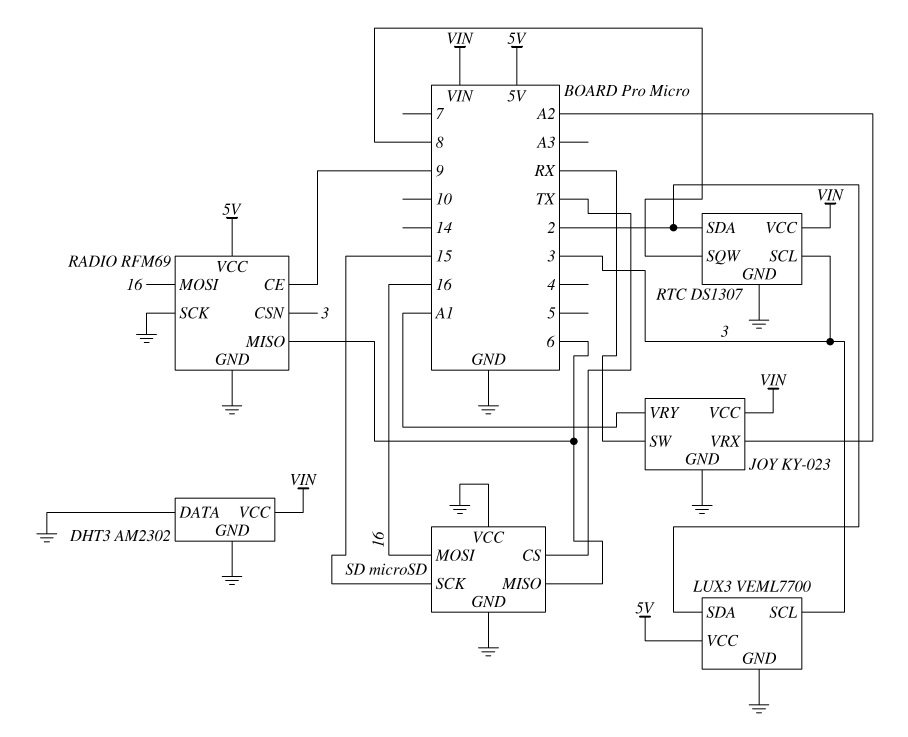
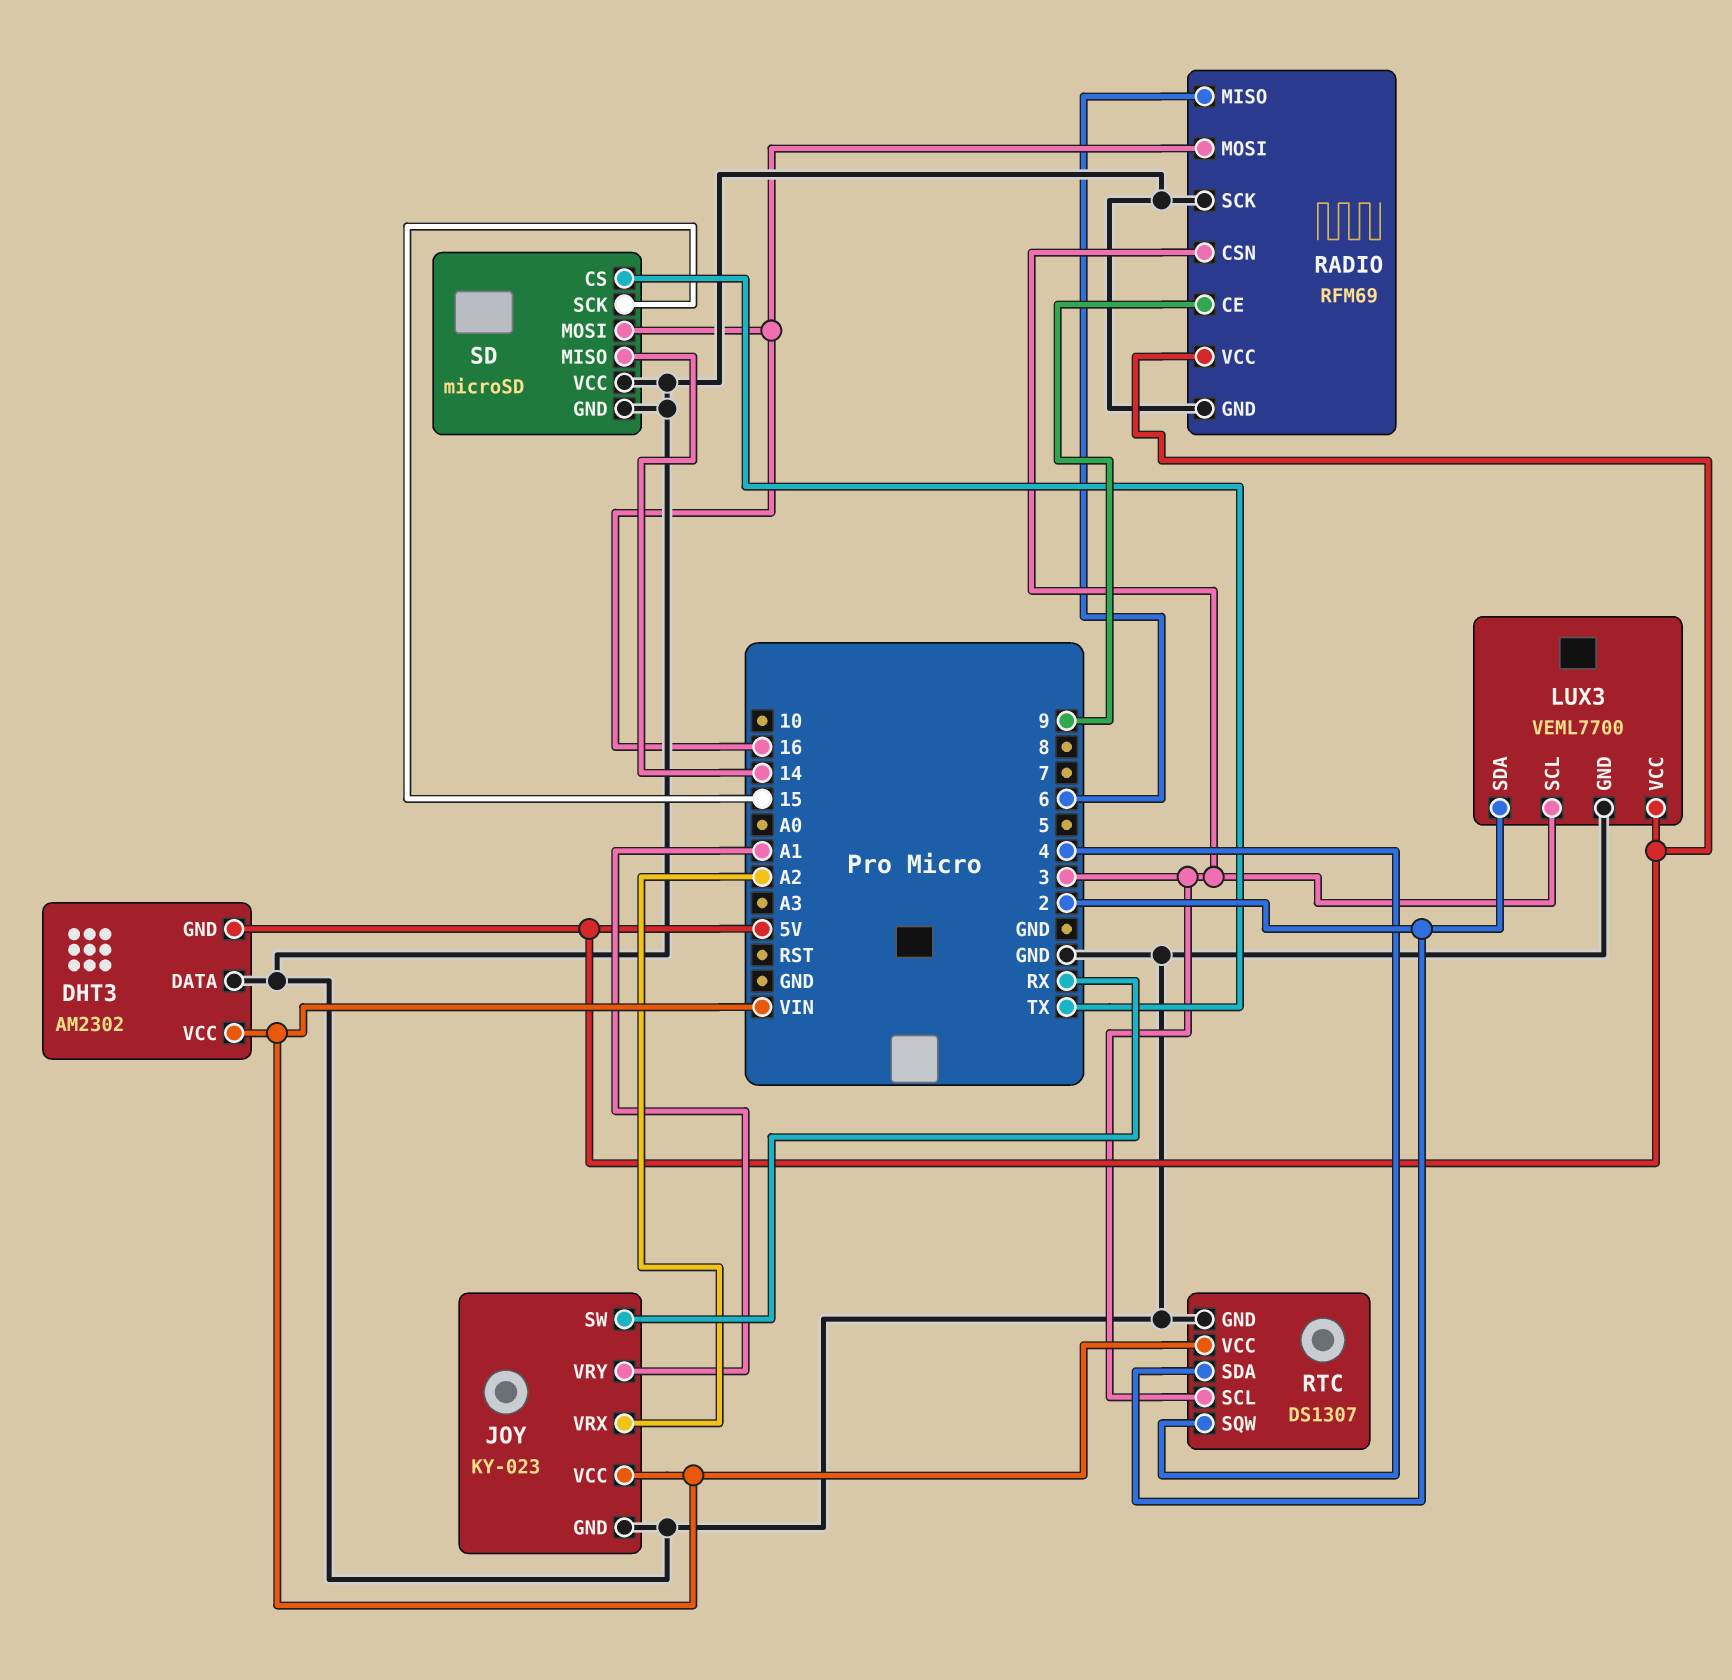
DHT3 pin GND: GND -> 5V
RTC pin SQW: 8 -> 4
SD pin MISO: 6 -> 14

